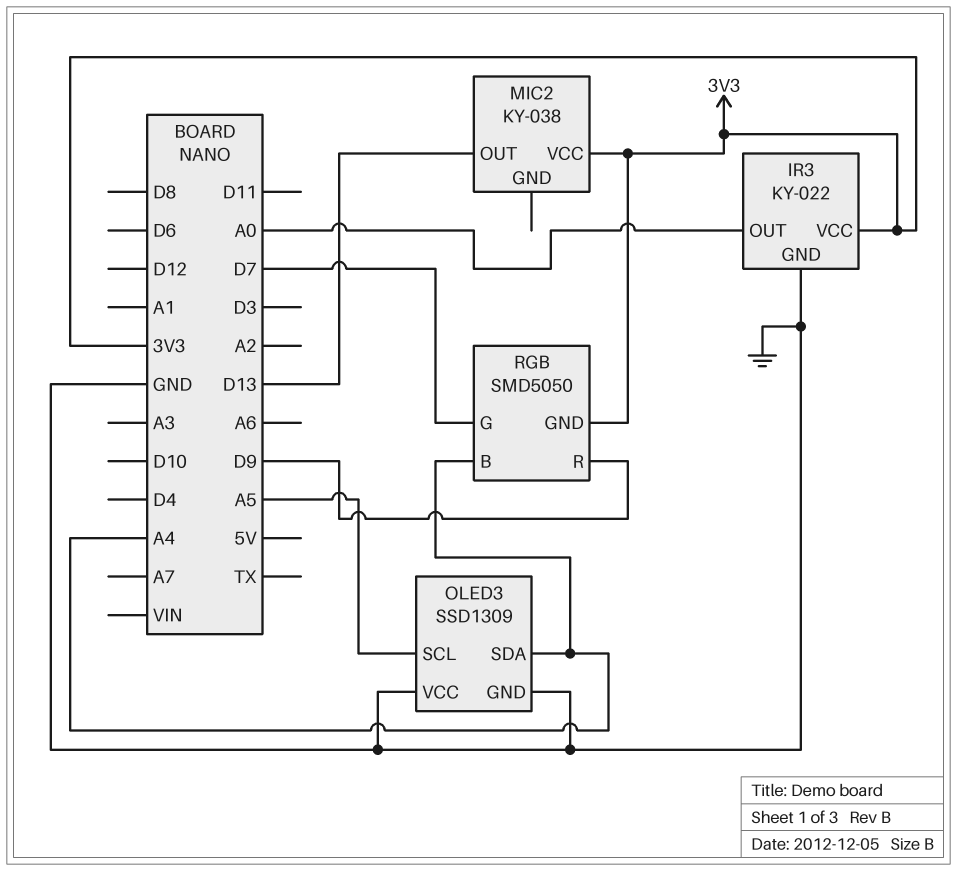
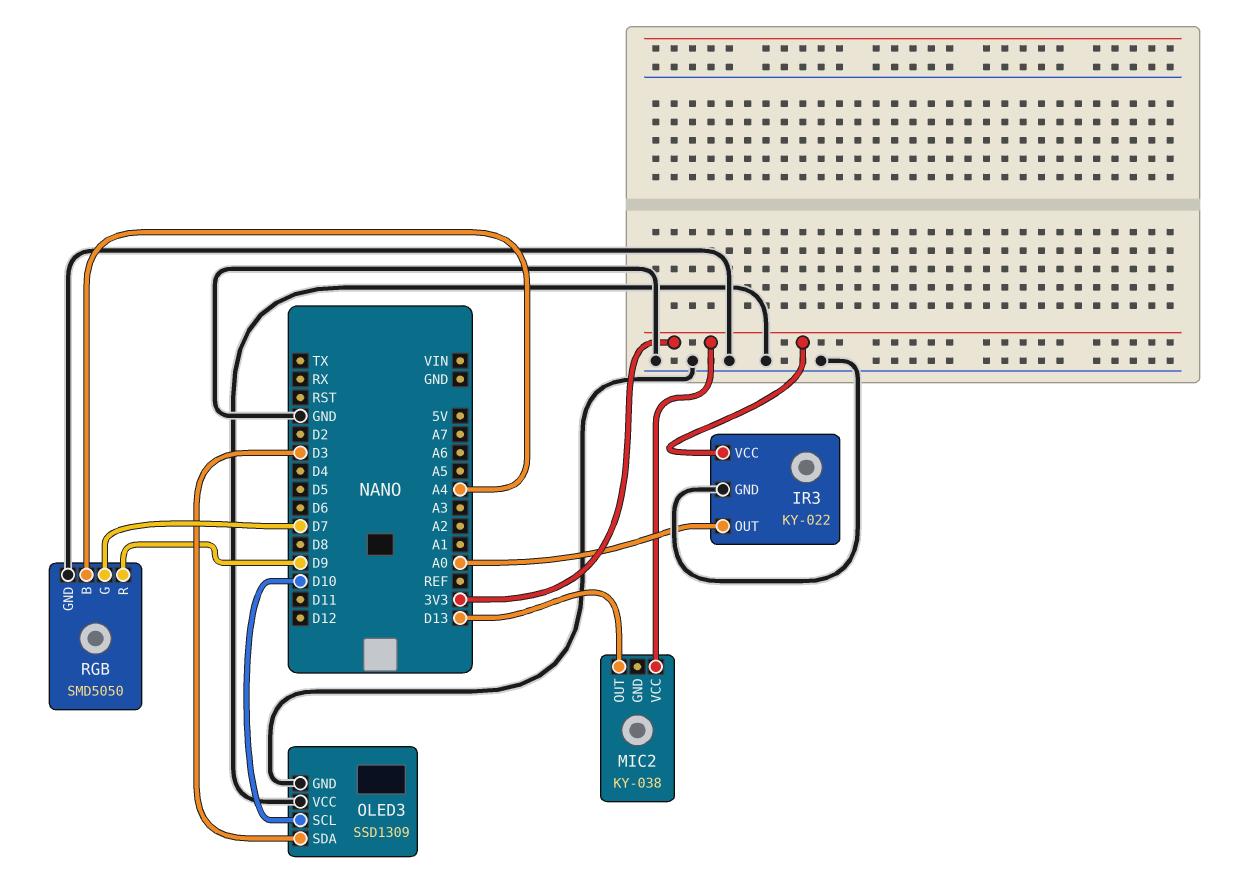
OLED3 pin SCL: A5 -> D10
OLED3 pin SDA: A4 -> D3
RGB pin GND: 3V3 -> GND

